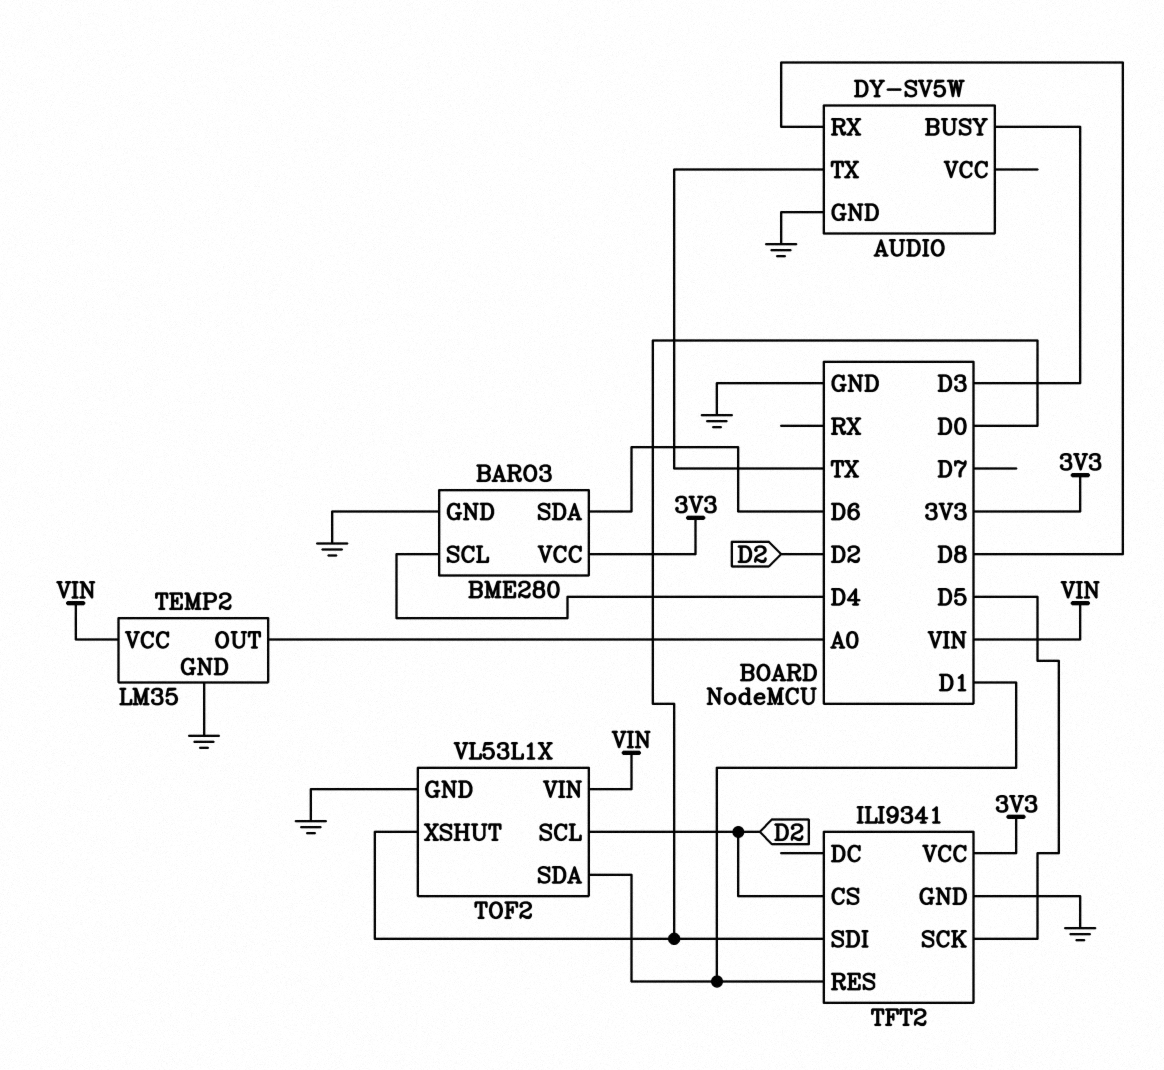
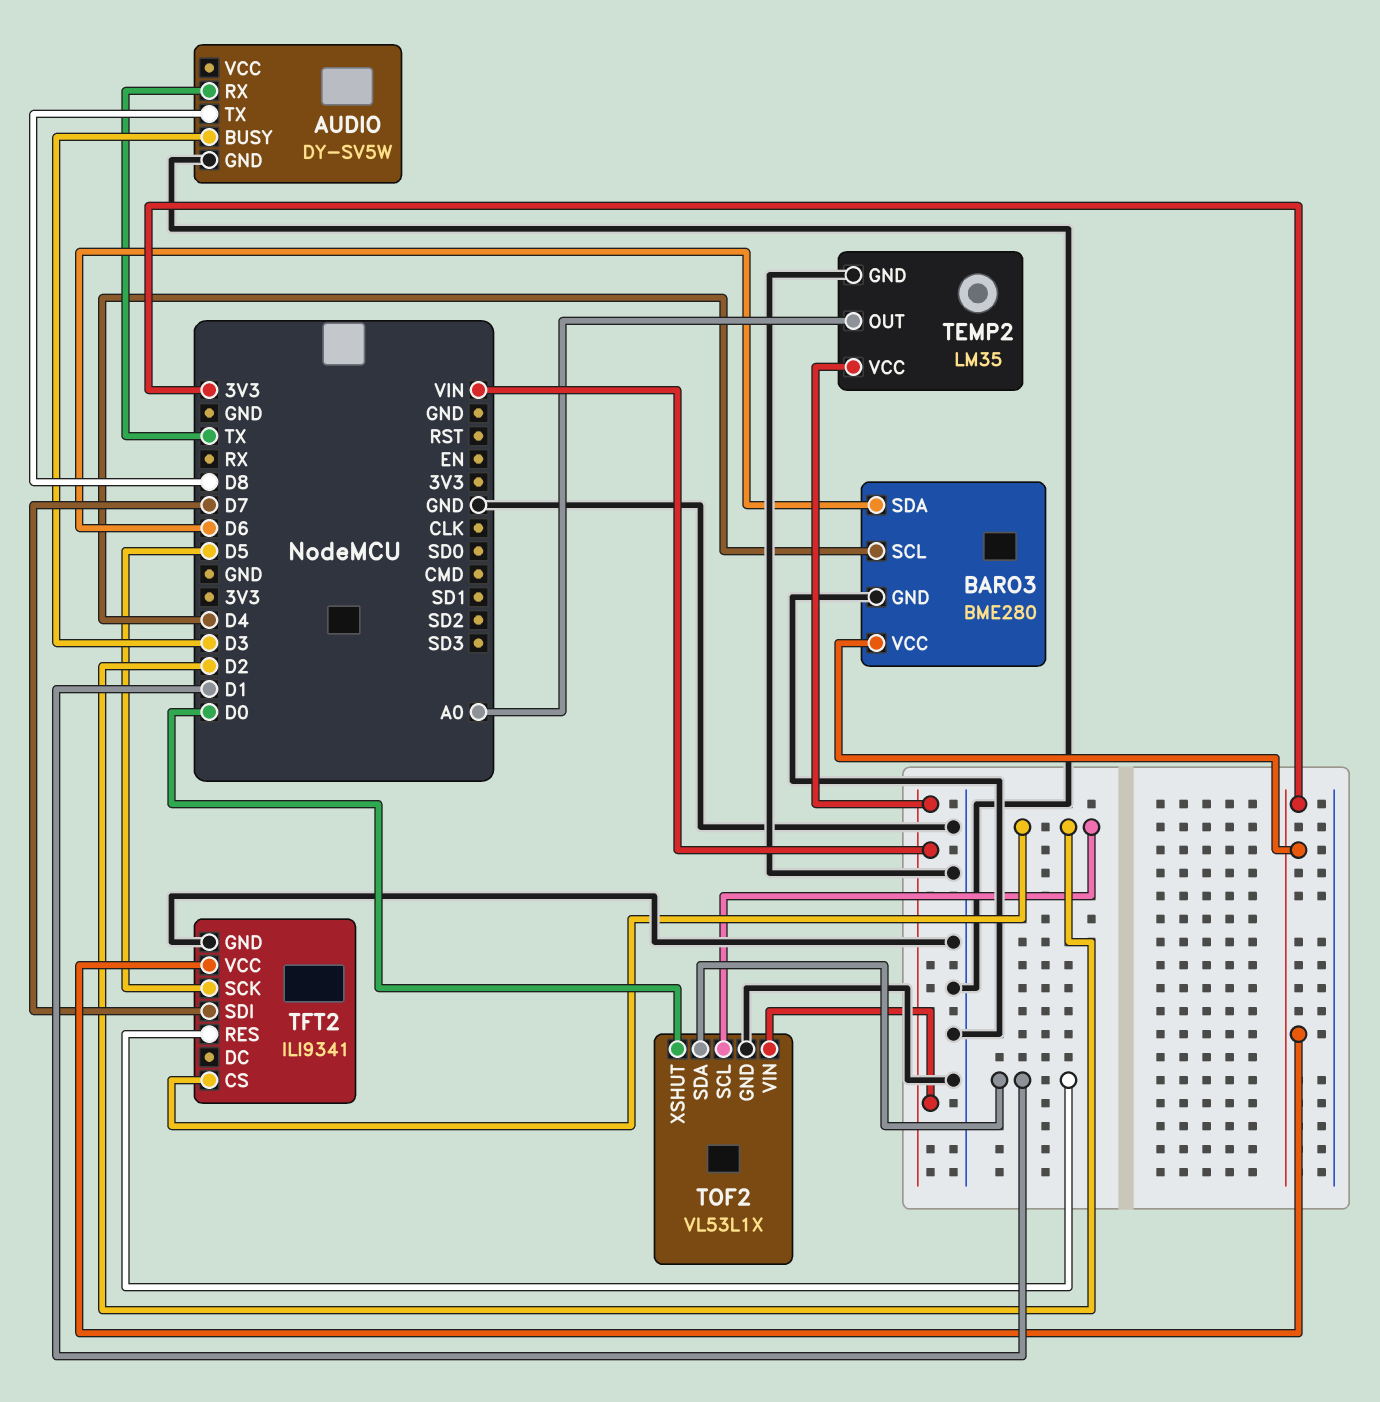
AUDIO pin RX: D8 -> TX
AUDIO pin TX: TX -> D8
TFT2 pin SDI: D0 -> D7

